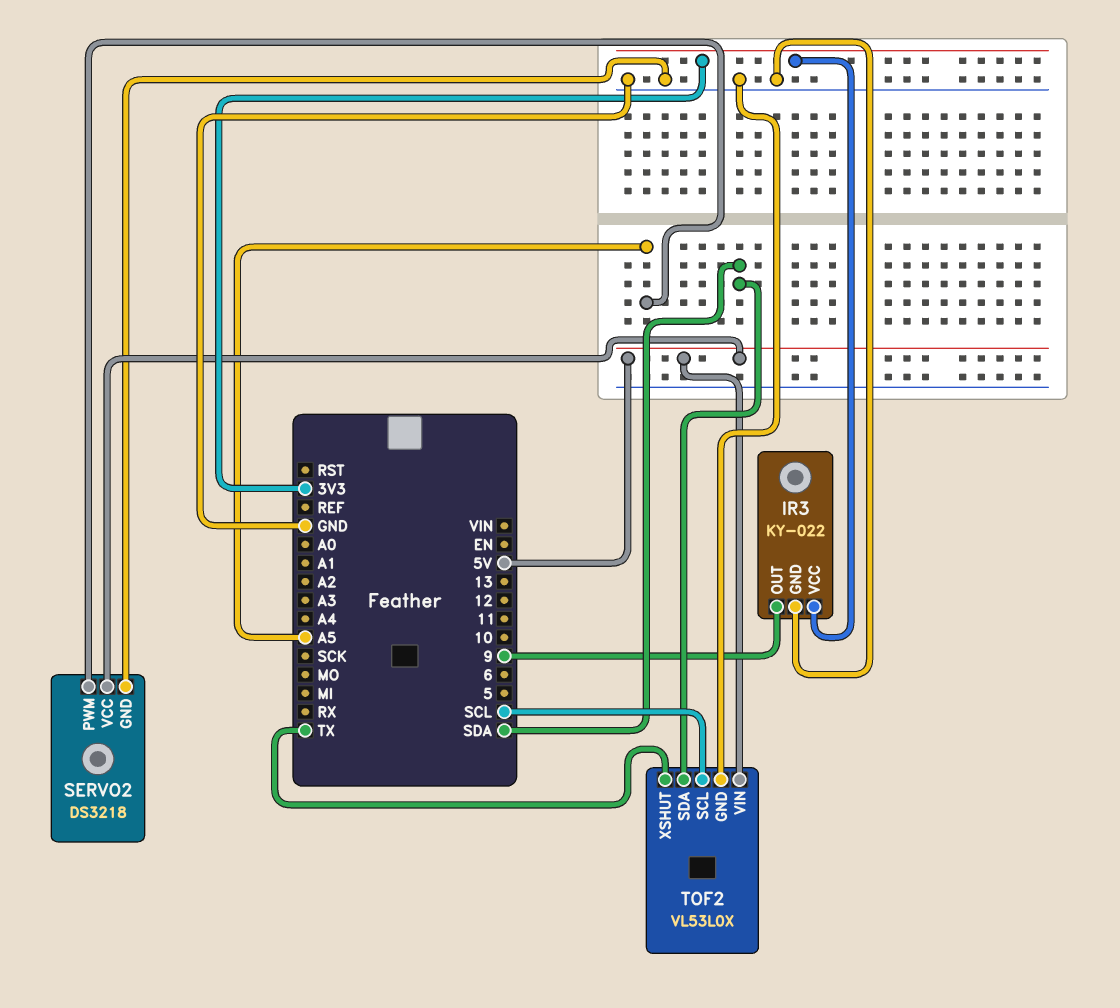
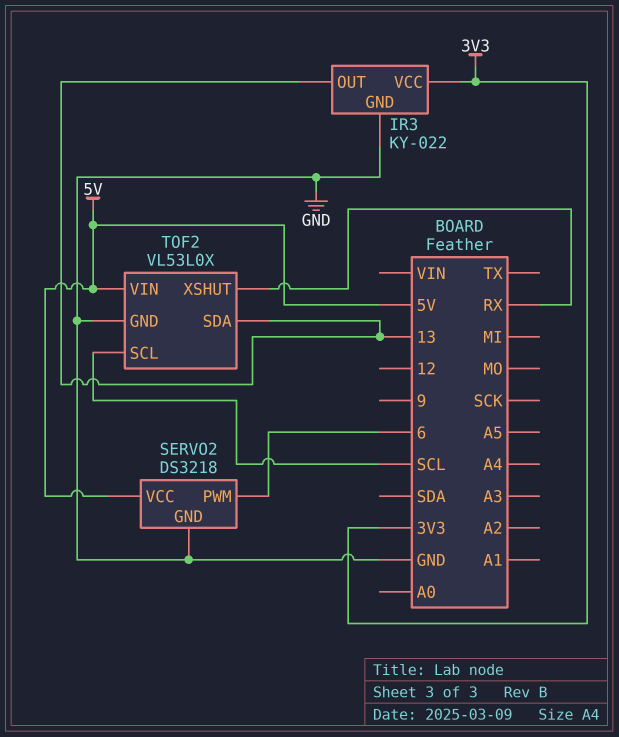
IR3 pin OUT: 9 -> 13
SERVO2 pin PWM: A5 -> 6
TOF2 pin SDA: SDA -> 13
TOF2 pin XSHUT: TX -> RX

